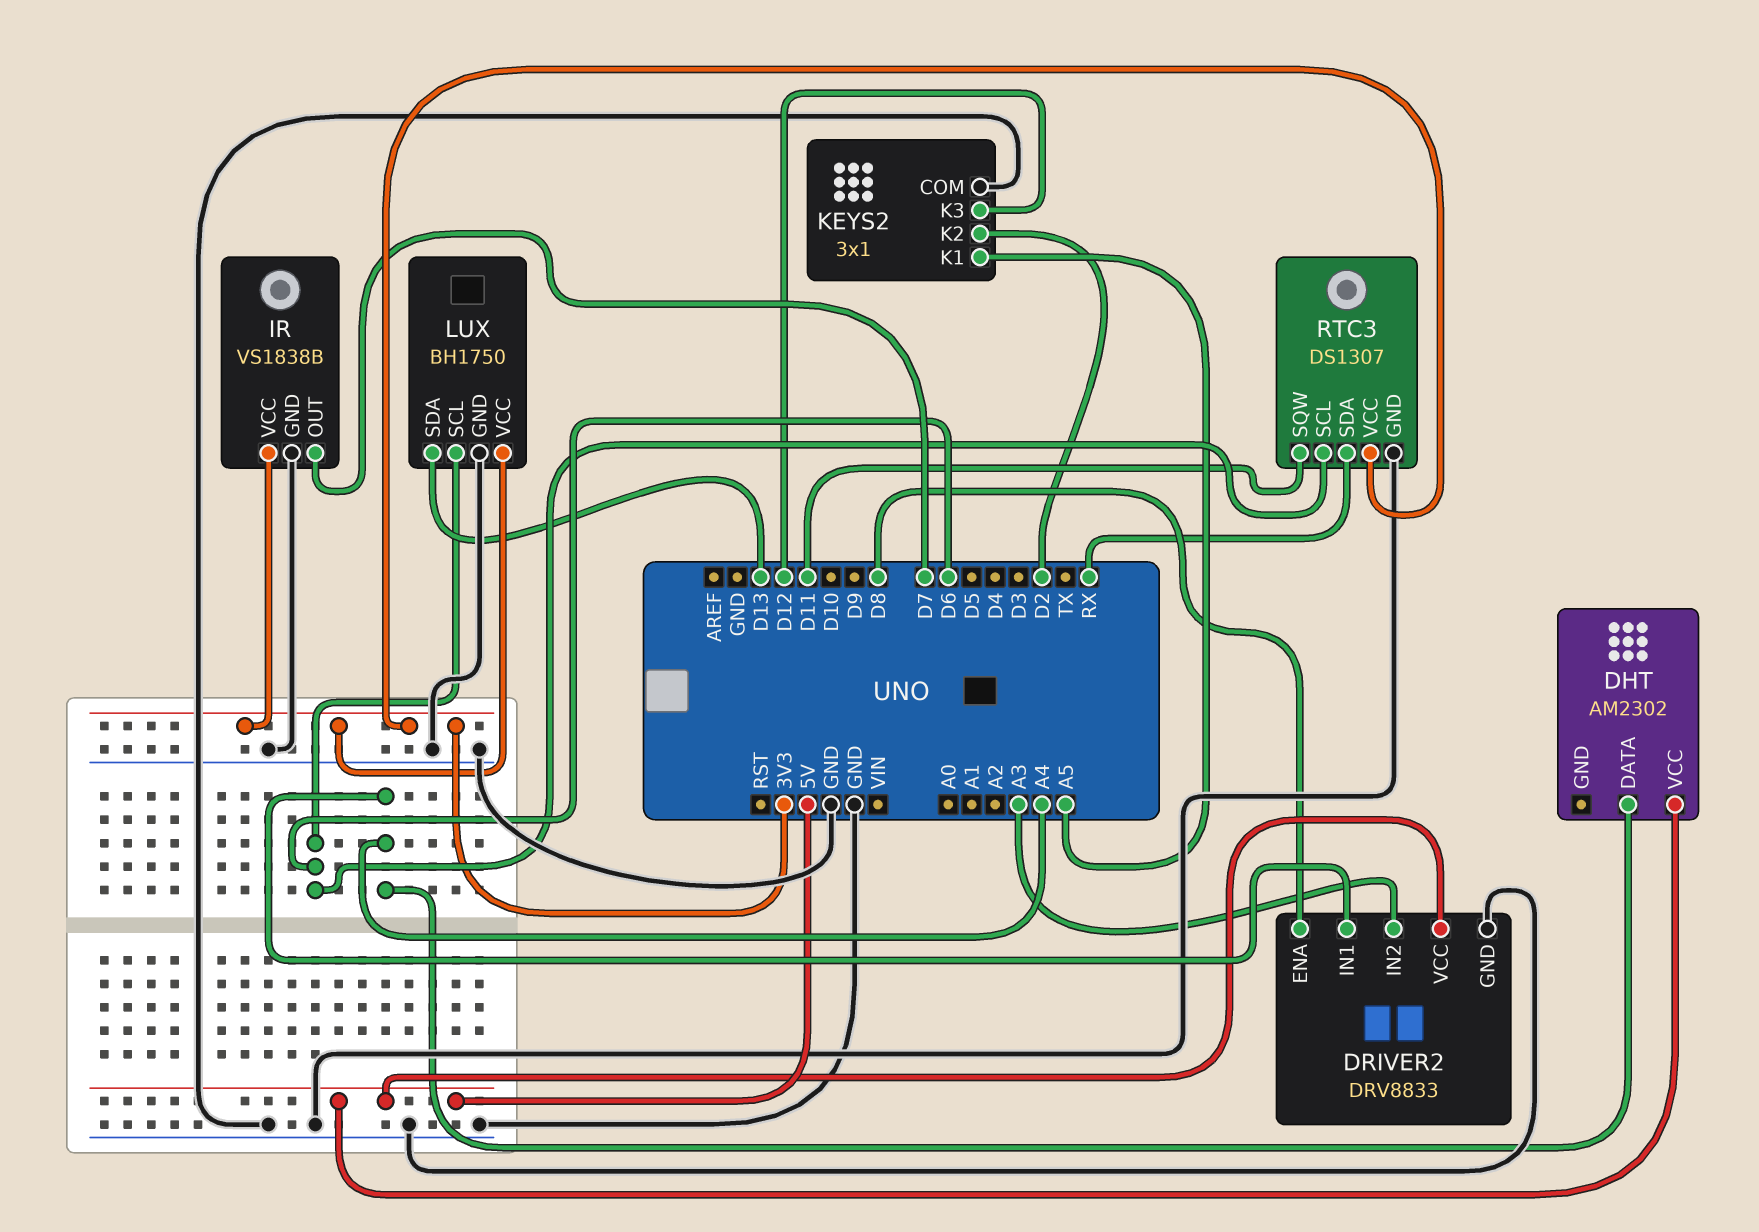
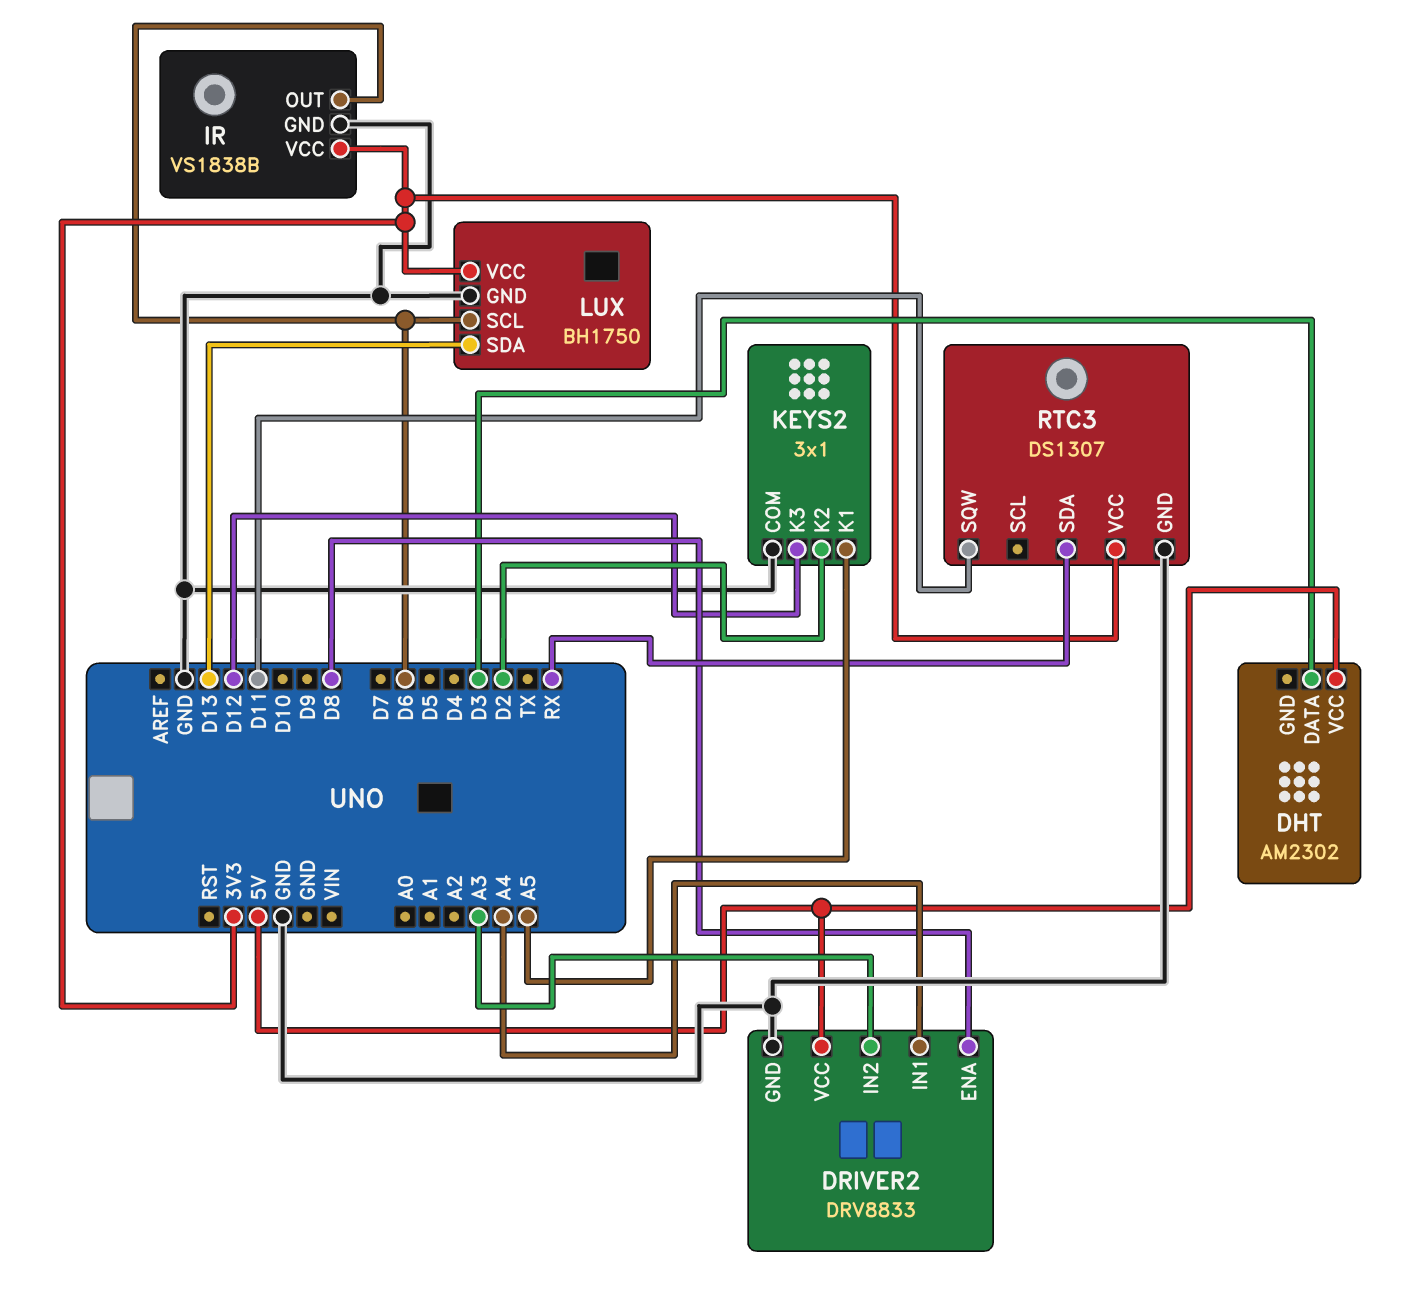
DHT pin DATA: A4 -> D3
IR pin OUT: D7 -> D6
RTC3 pin SCL: D6 -> none

